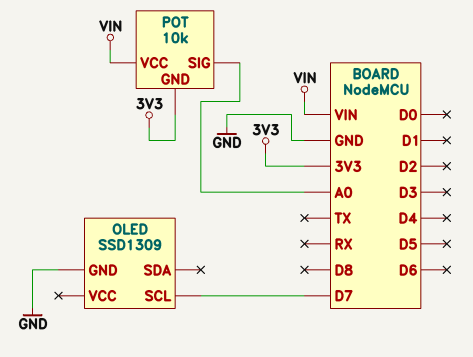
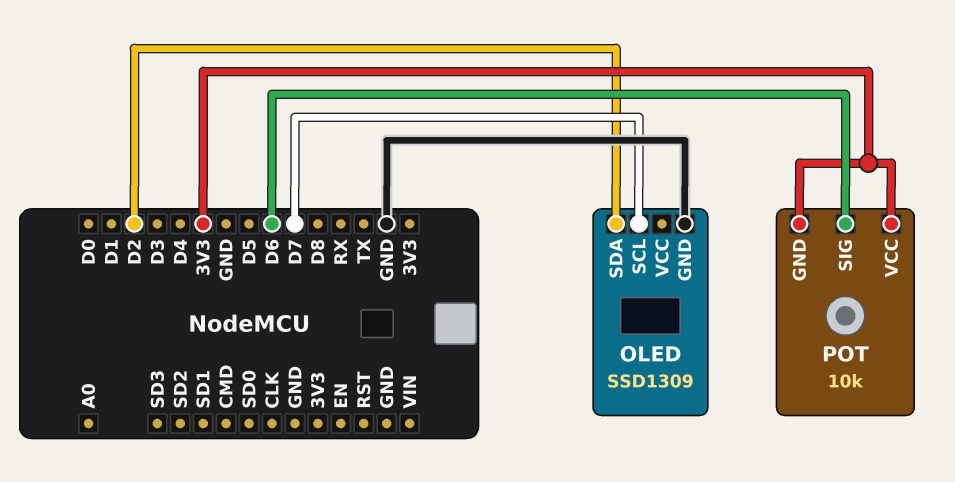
OLED pin SDA: none -> D2
POT pin SIG: A0 -> D6
POT pin VCC: VIN -> 3V3

